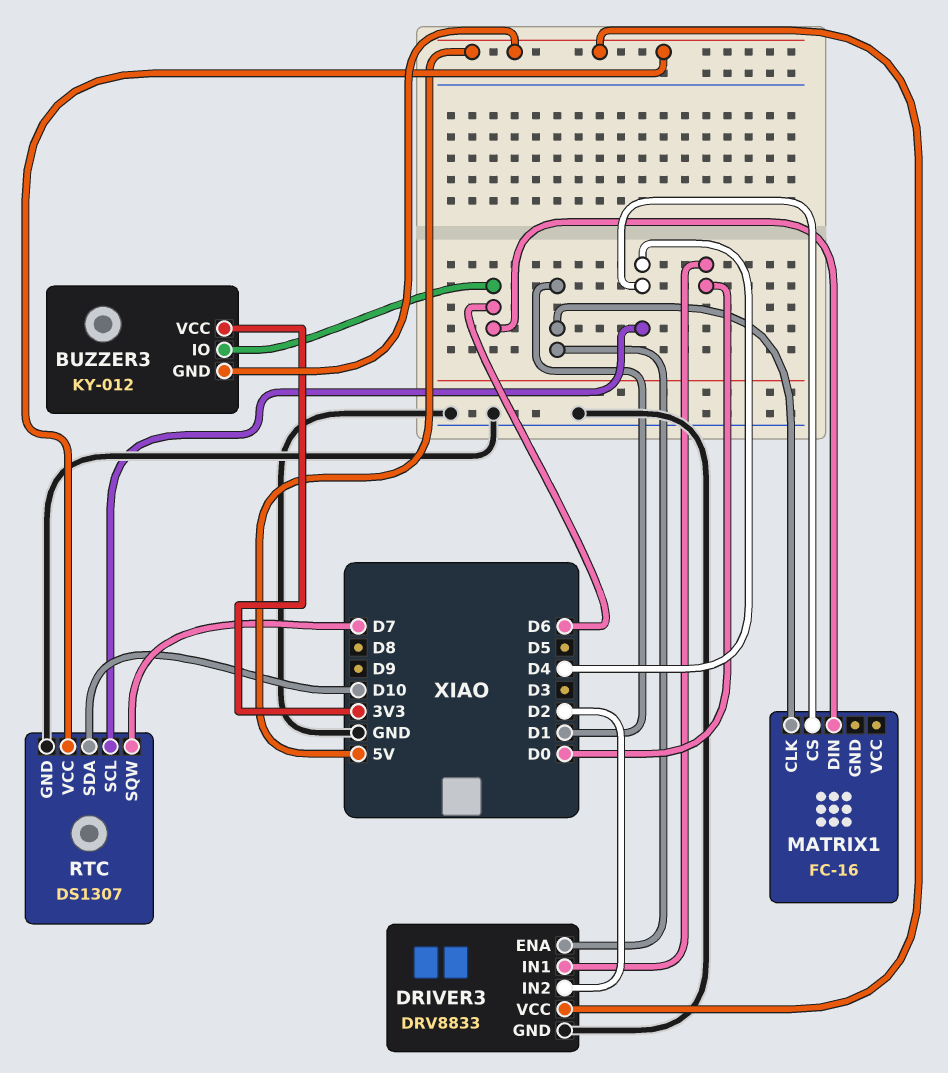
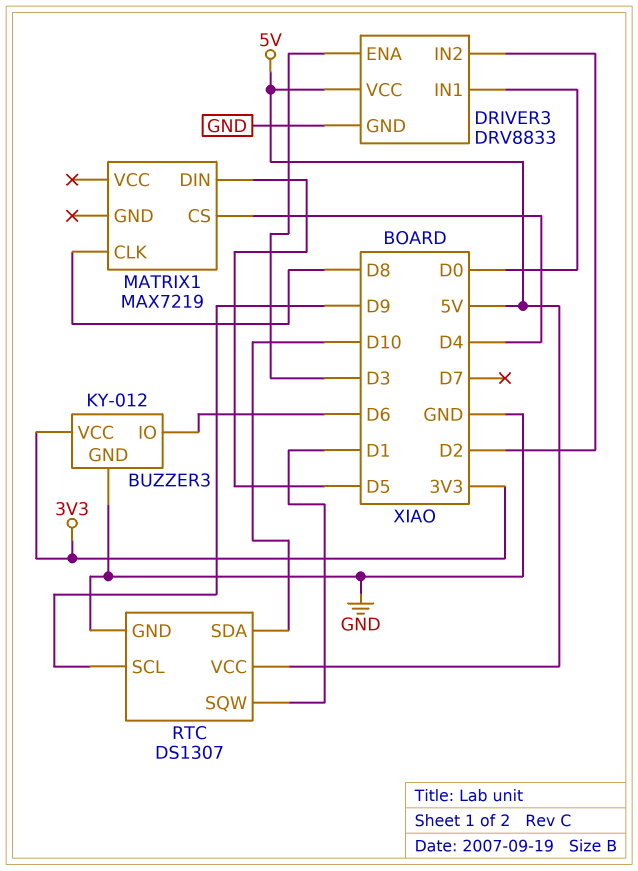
BUZZER3 pin GND: 5V -> GND
DRIVER3 pin ENA: D1 -> D3
MATRIX1: FC-16 -> MAX7219
MATRIX1 pin CLK: D1 -> D8
MATRIX1 pin DIN: D6 -> D5
RTC pin SCL: D4 -> D9
RTC pin SQW: D7 -> D1

